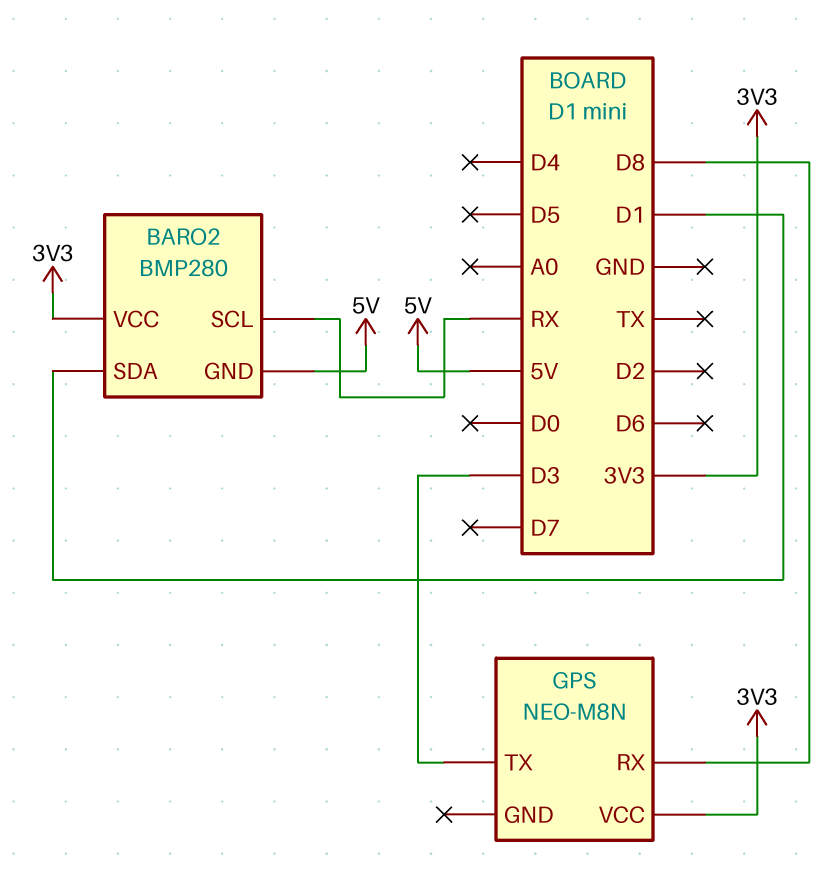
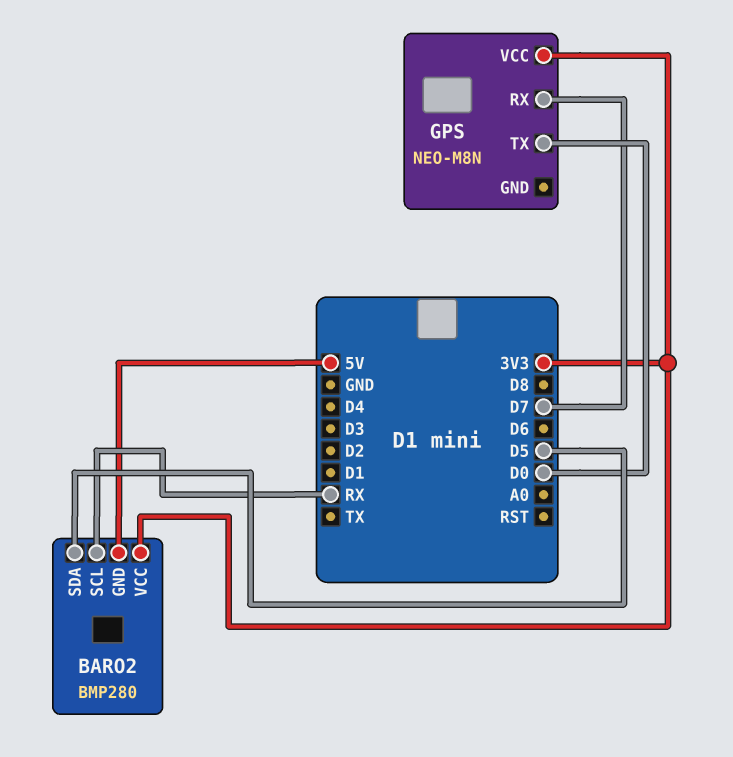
BARO2 pin SDA: D1 -> D5
GPS pin RX: D8 -> D7
GPS pin TX: D3 -> D0

